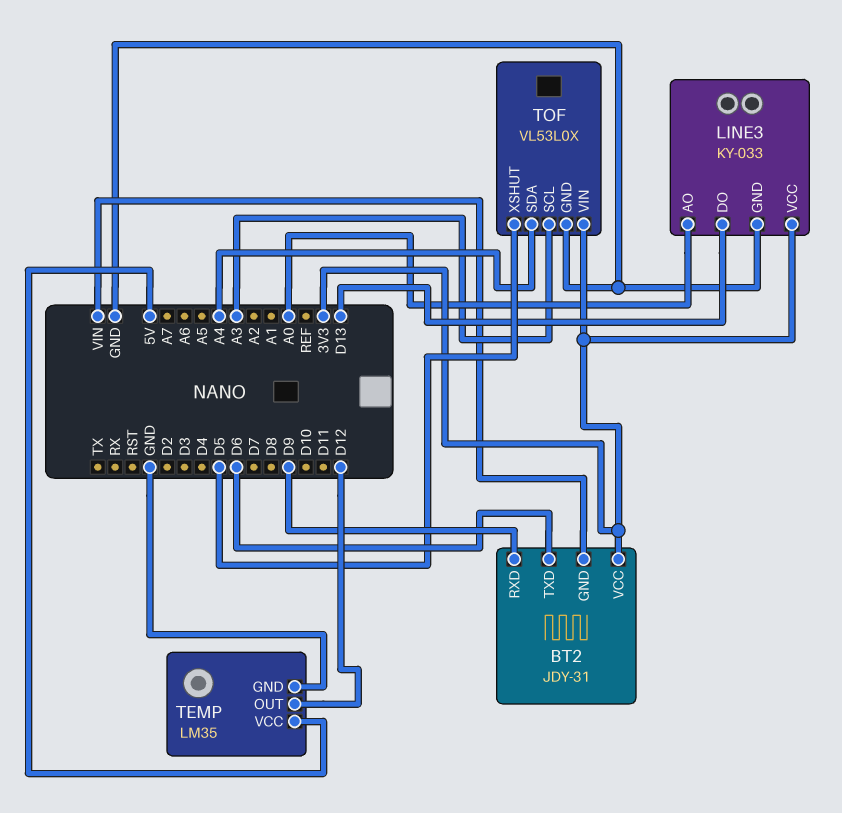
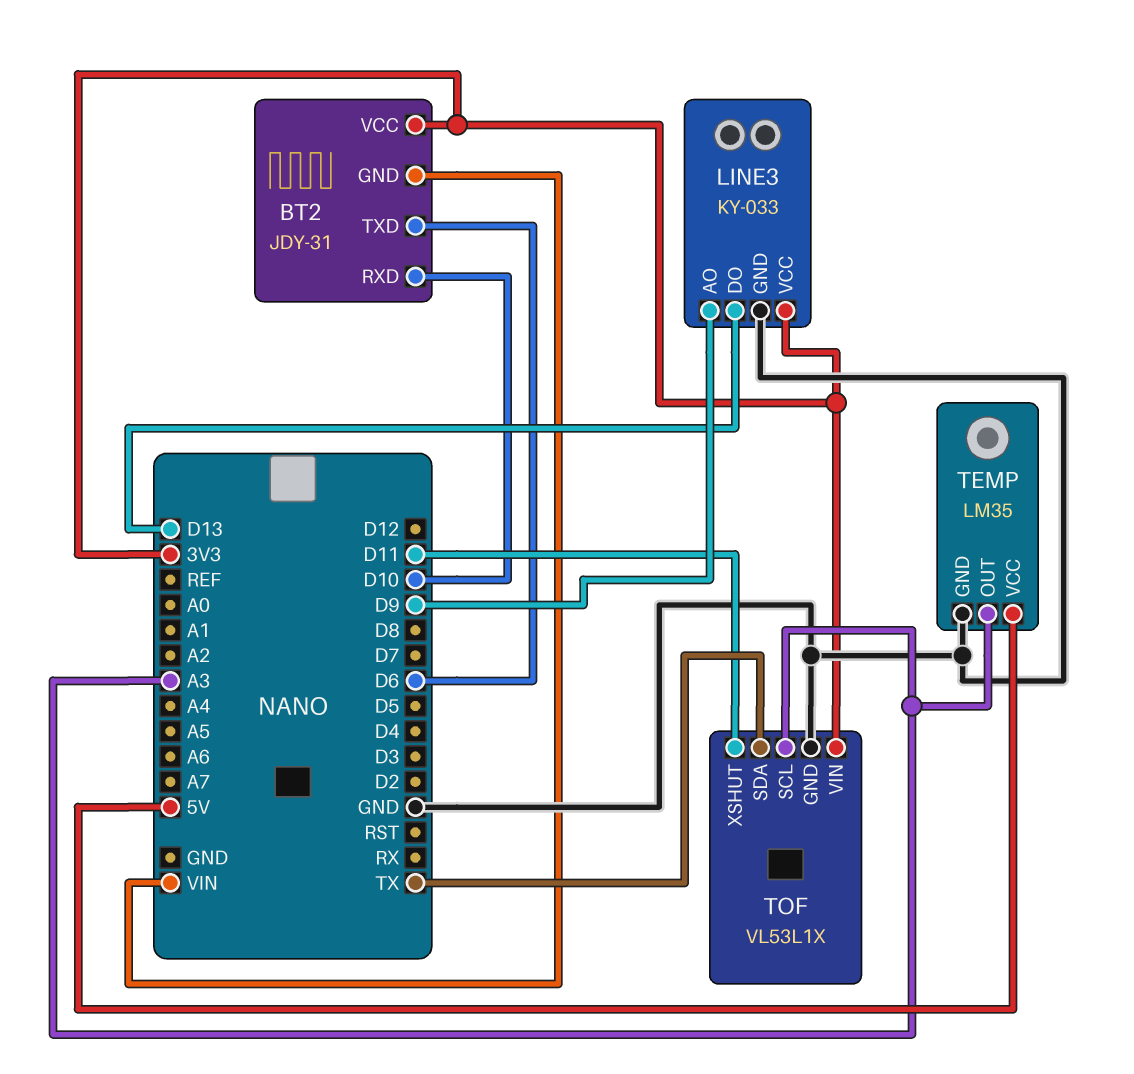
BT2 pin RXD: D9 -> D10
LINE3 pin AO: A0 -> D9
TEMP pin OUT: D12 -> A3
TOF: VL53L0X -> VL53L1X
TOF pin SDA: A4 -> TX
TOF pin XSHUT: D5 -> D11

